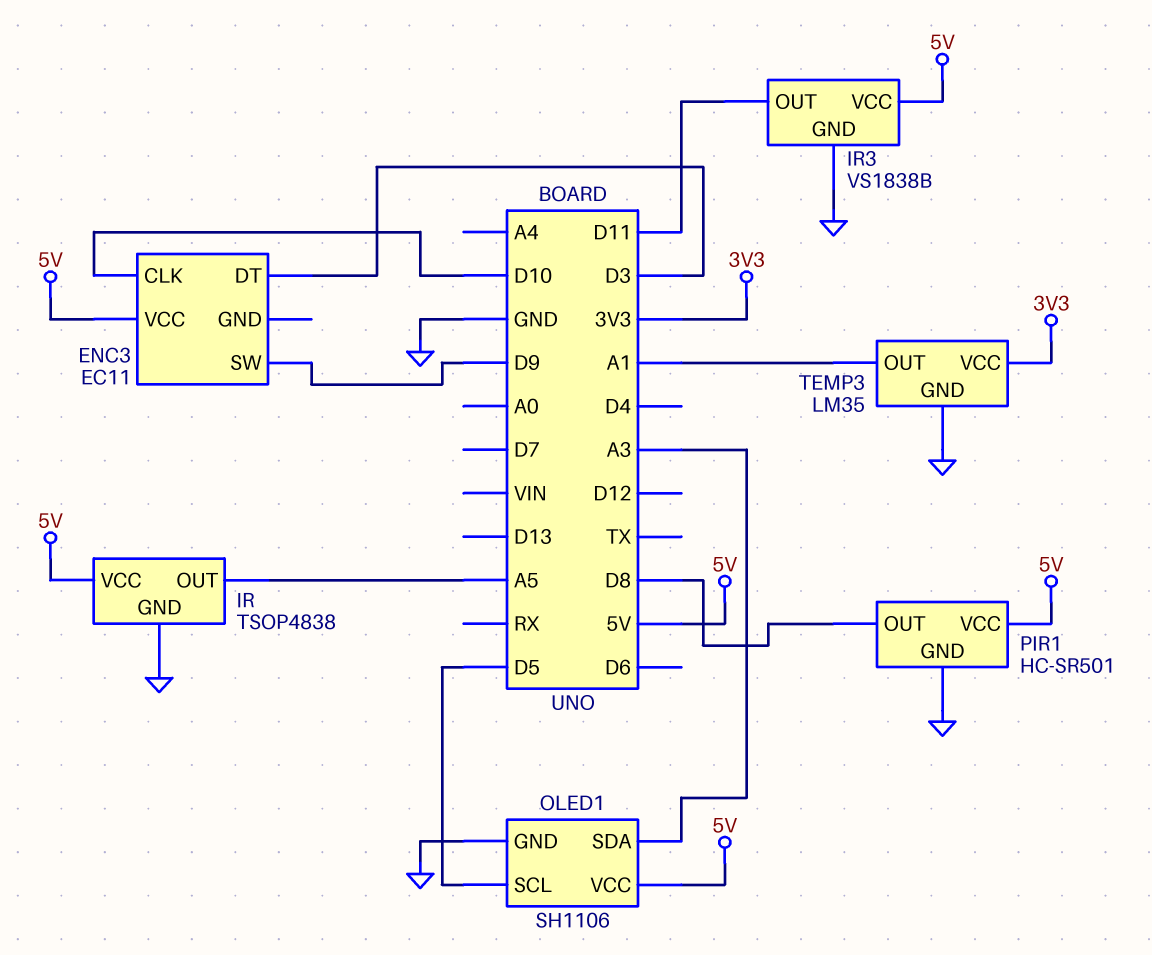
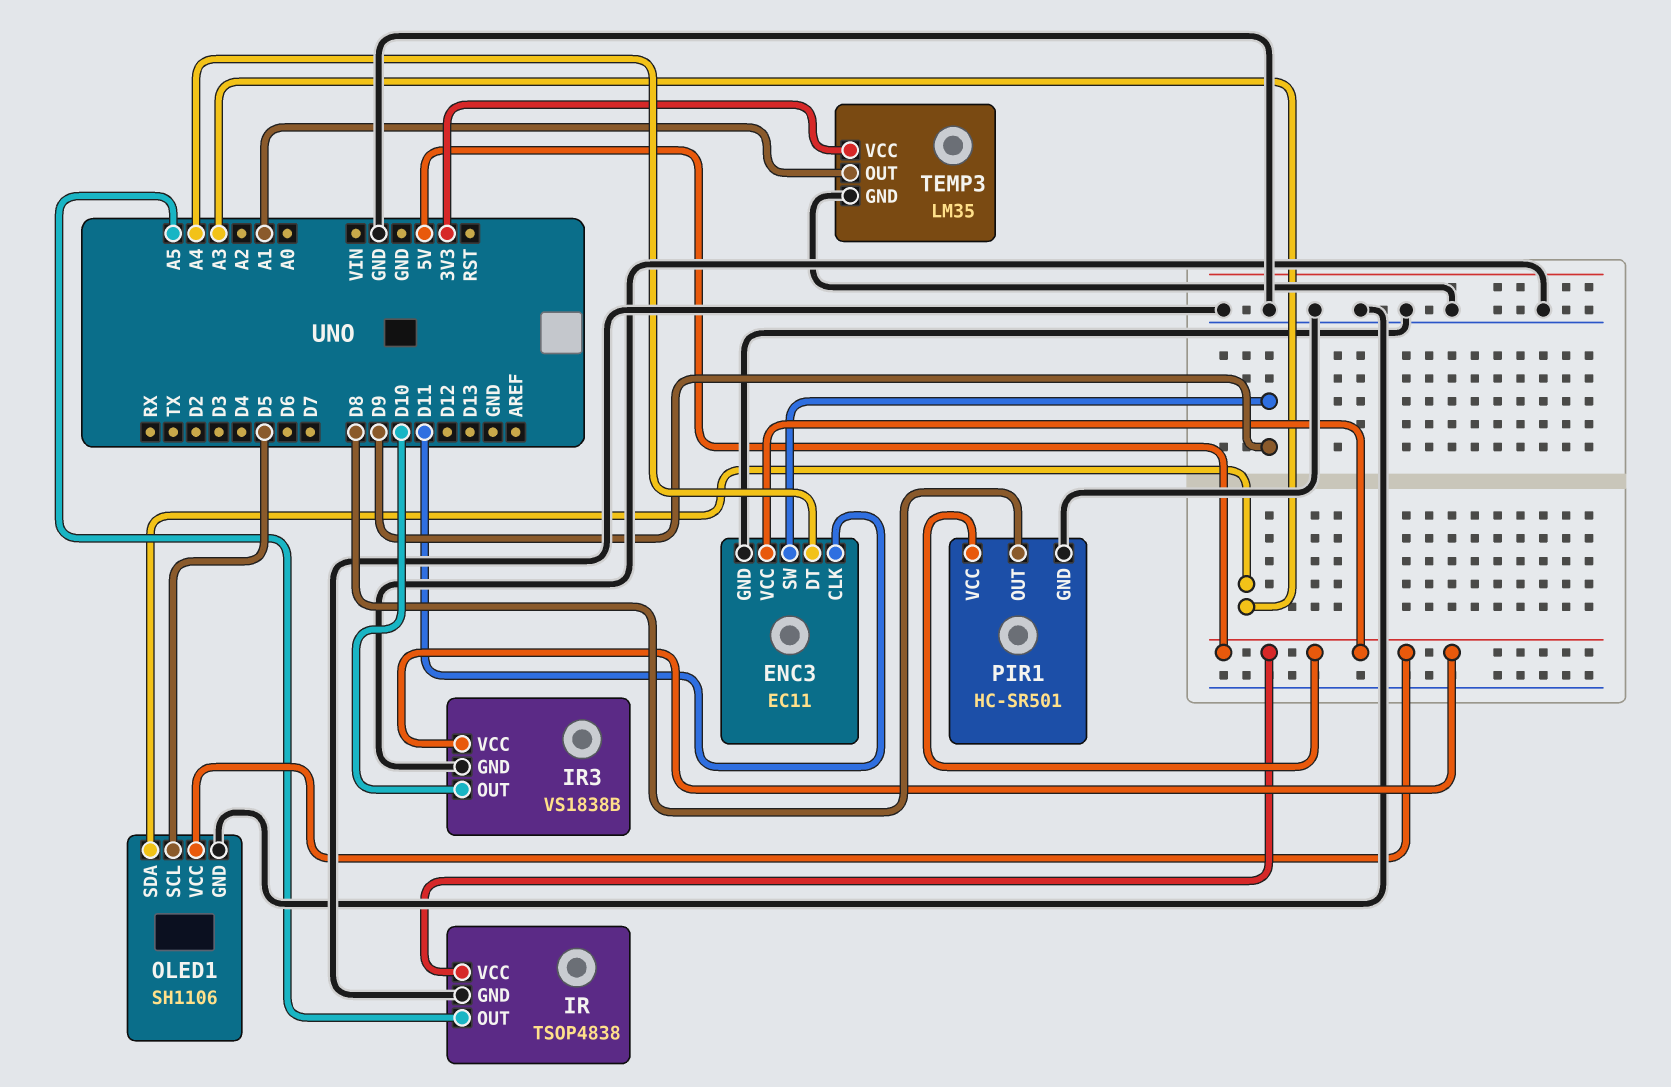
ENC3 pin CLK: D10 -> D11
ENC3 pin DT: D3 -> A4
ENC3 pin GND: none -> GND
IR3 pin OUT: D11 -> D10

